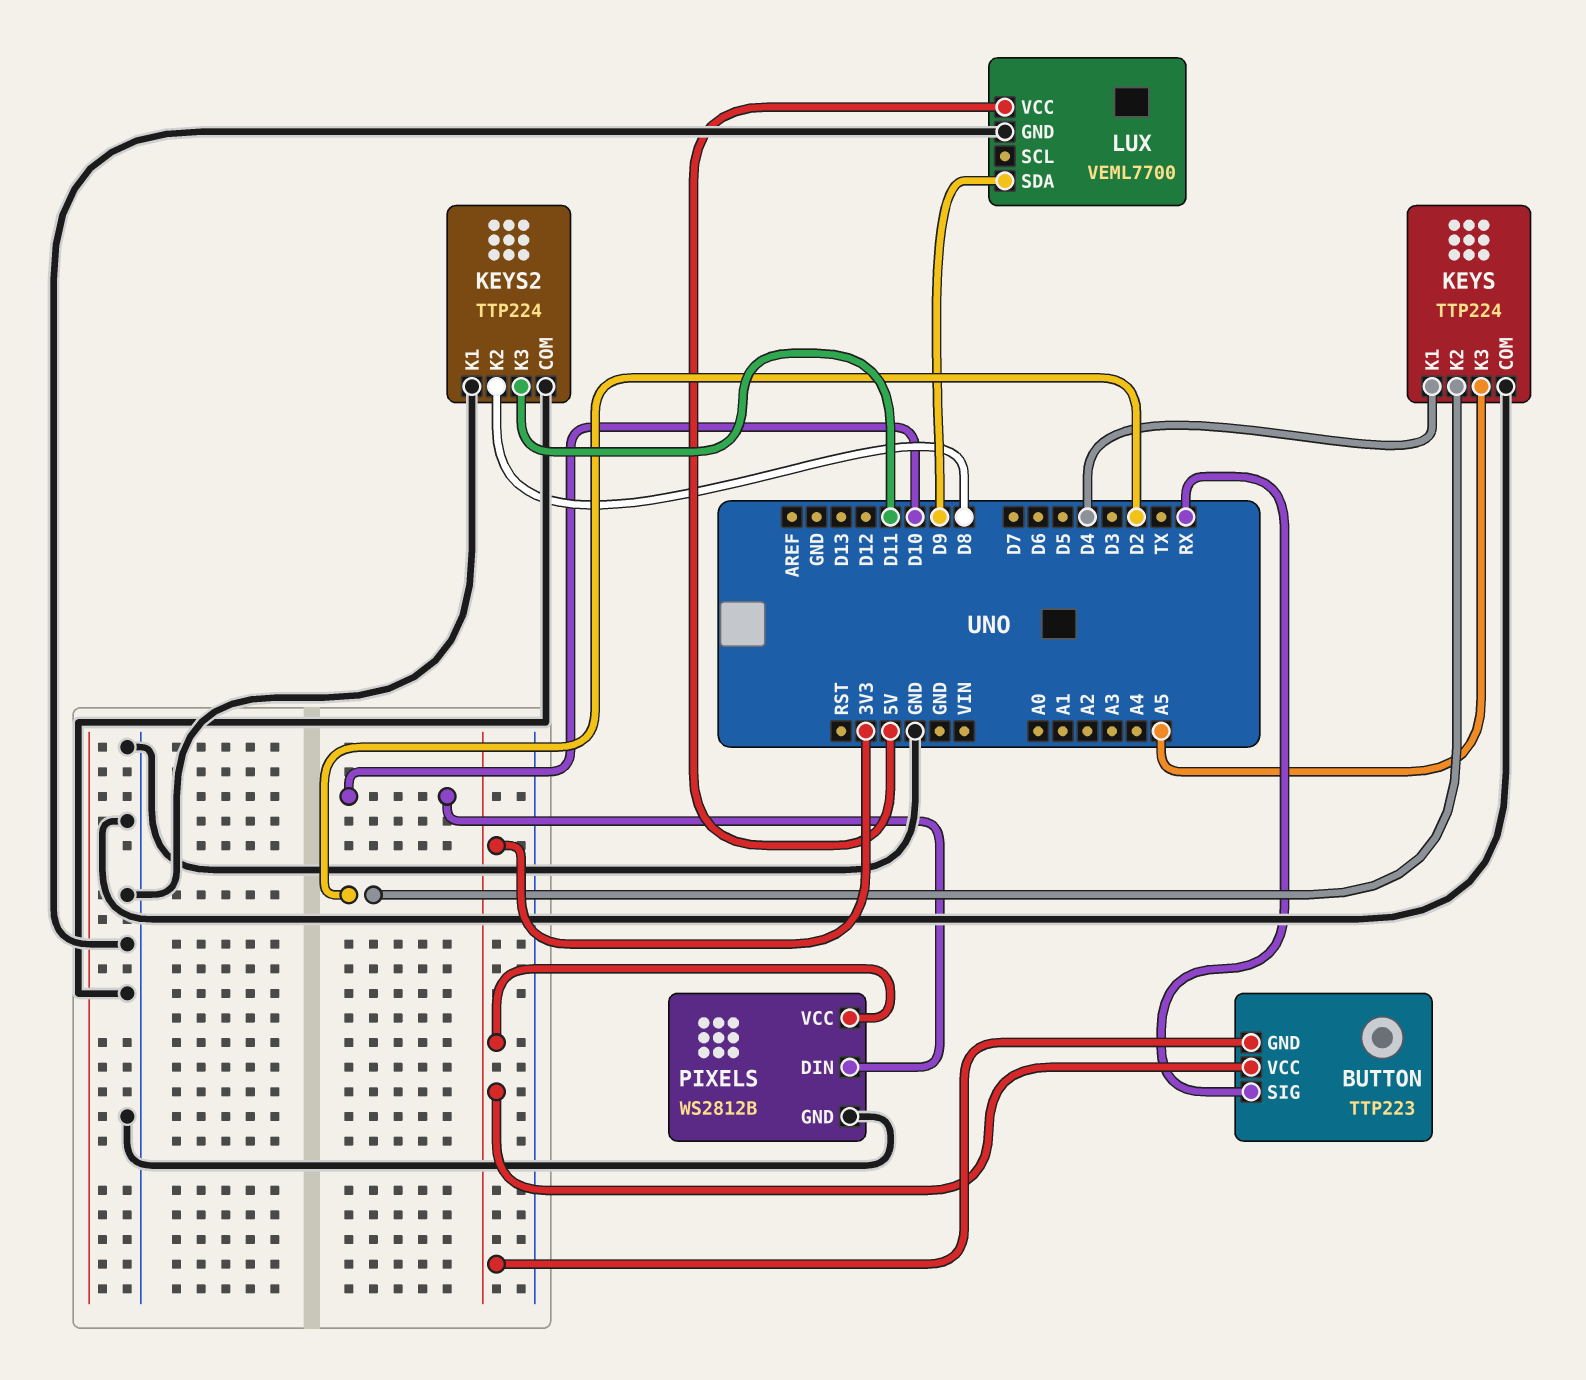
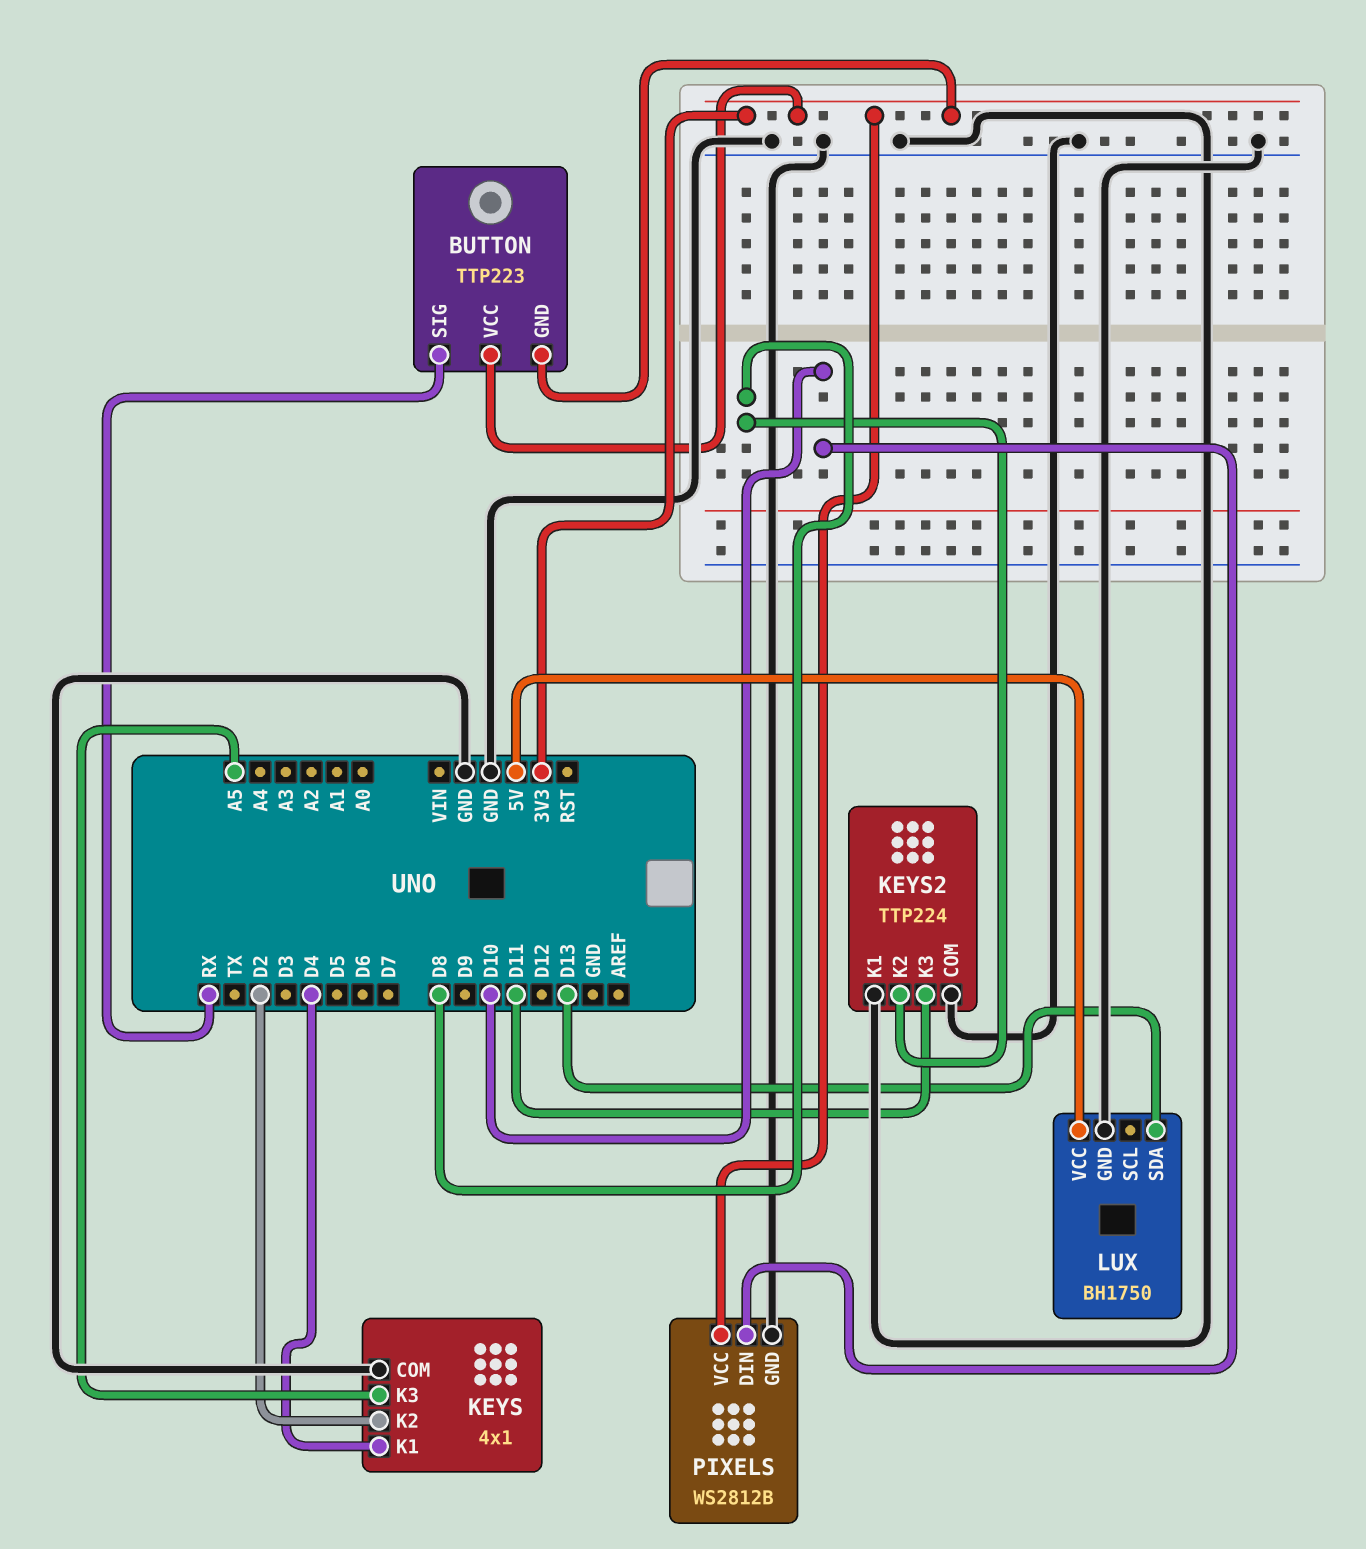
KEYS: TTP224 -> 4x1
LUX: VEML7700 -> BH1750
LUX pin SDA: D9 -> D13

